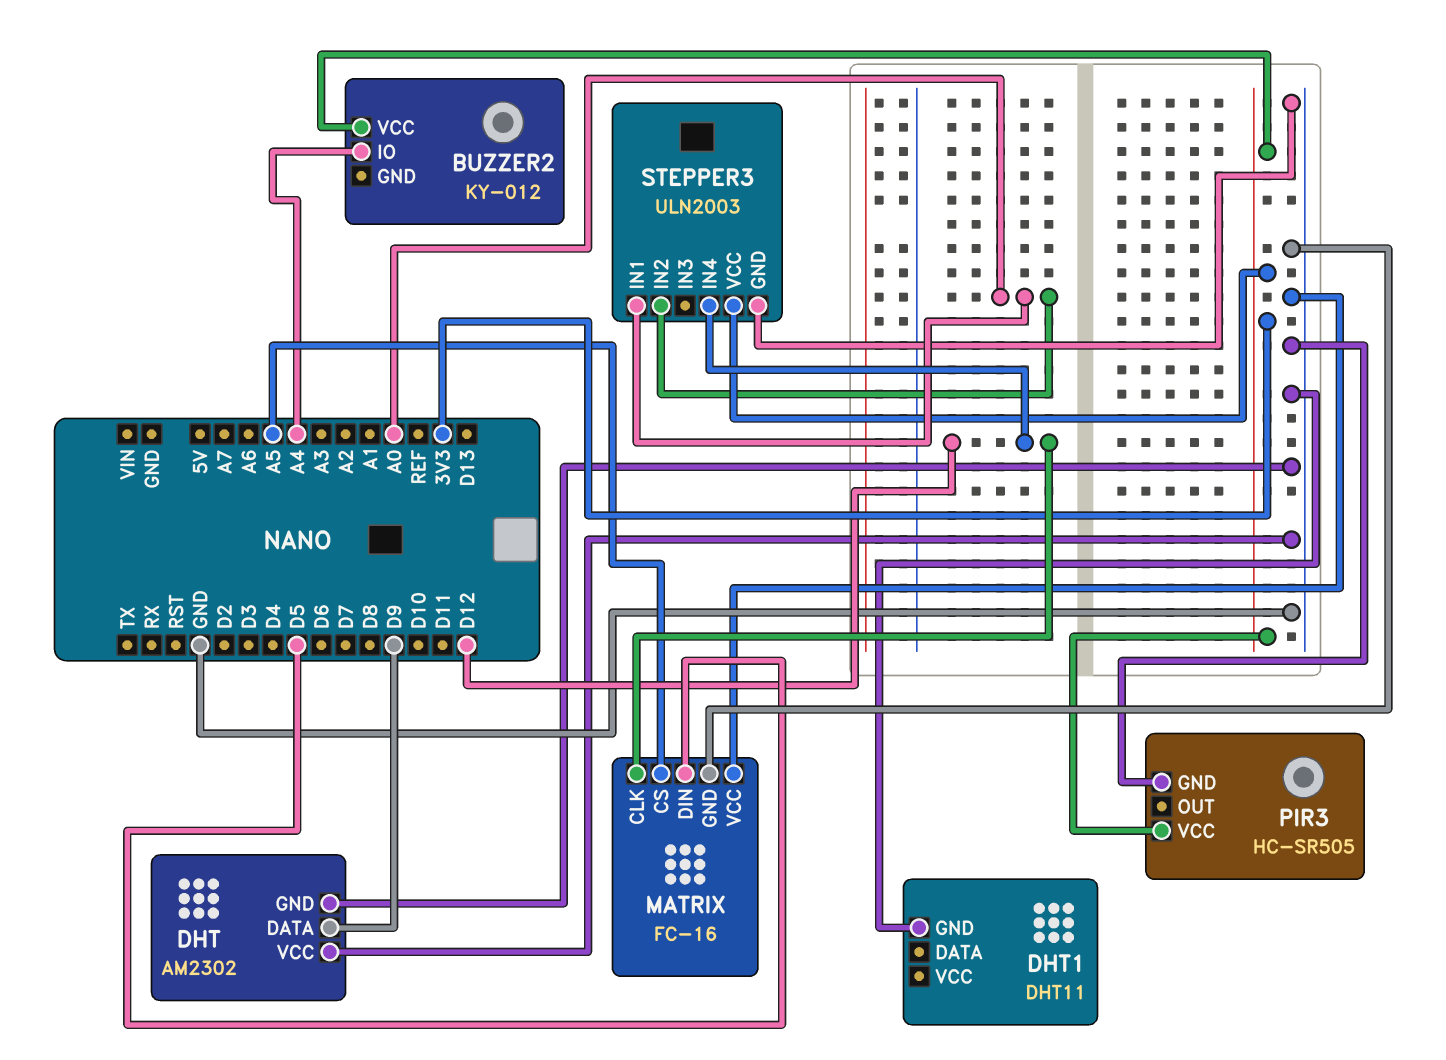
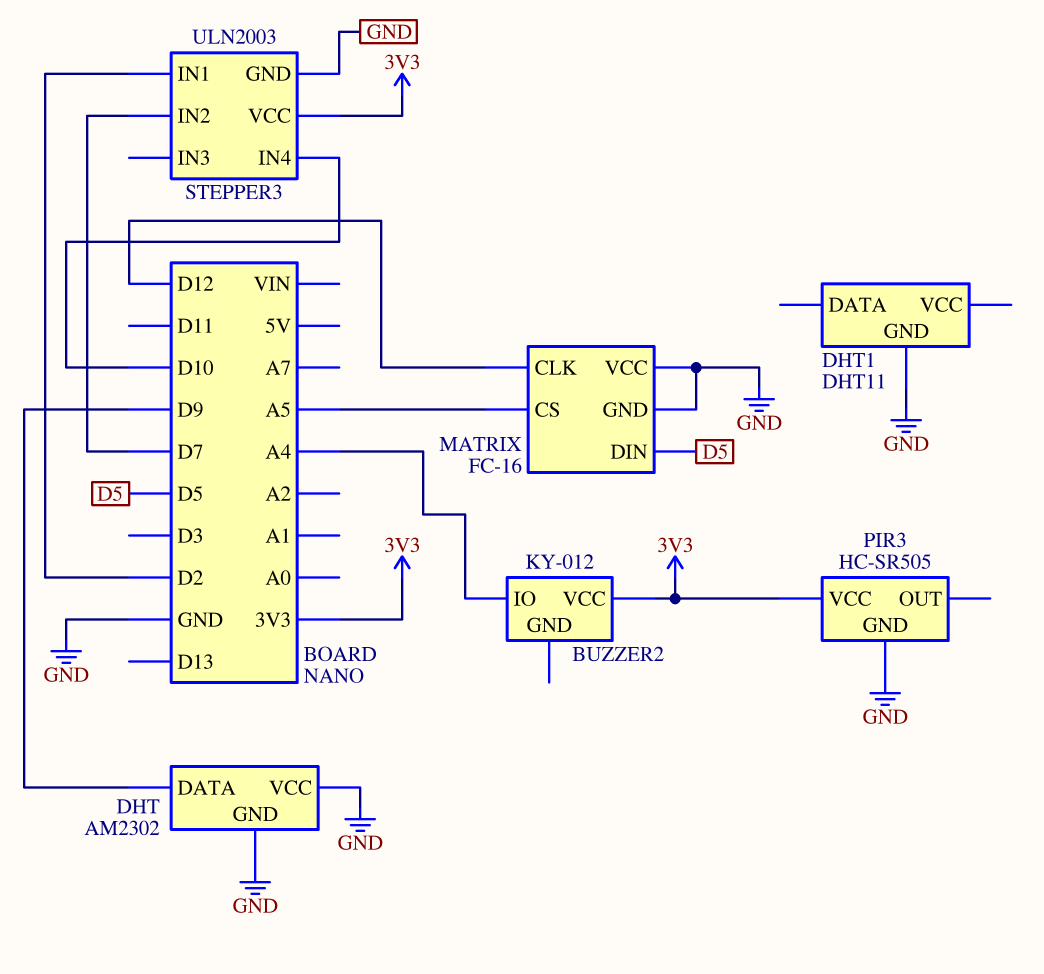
STEPPER3 pin IN1: A0 -> D2
STEPPER3 pin IN2: A0 -> D7
STEPPER3 pin IN4: D12 -> D10

